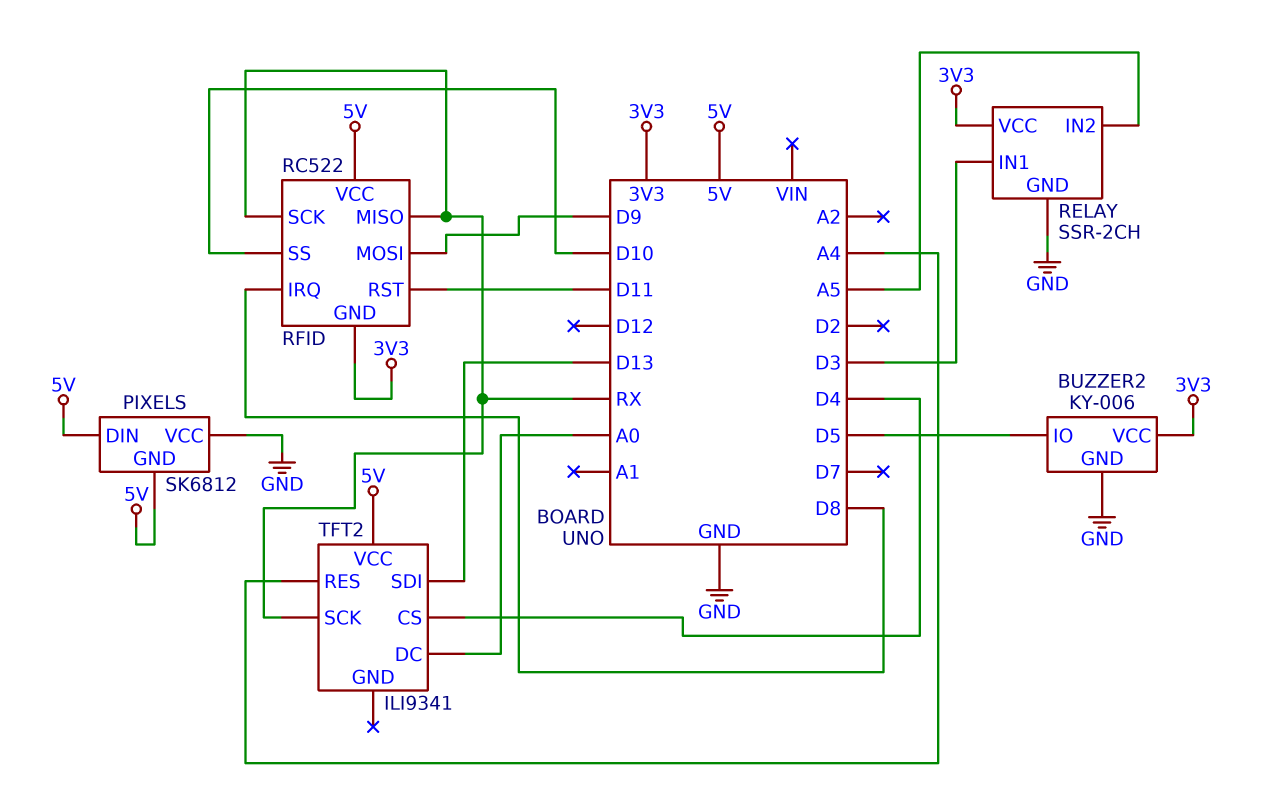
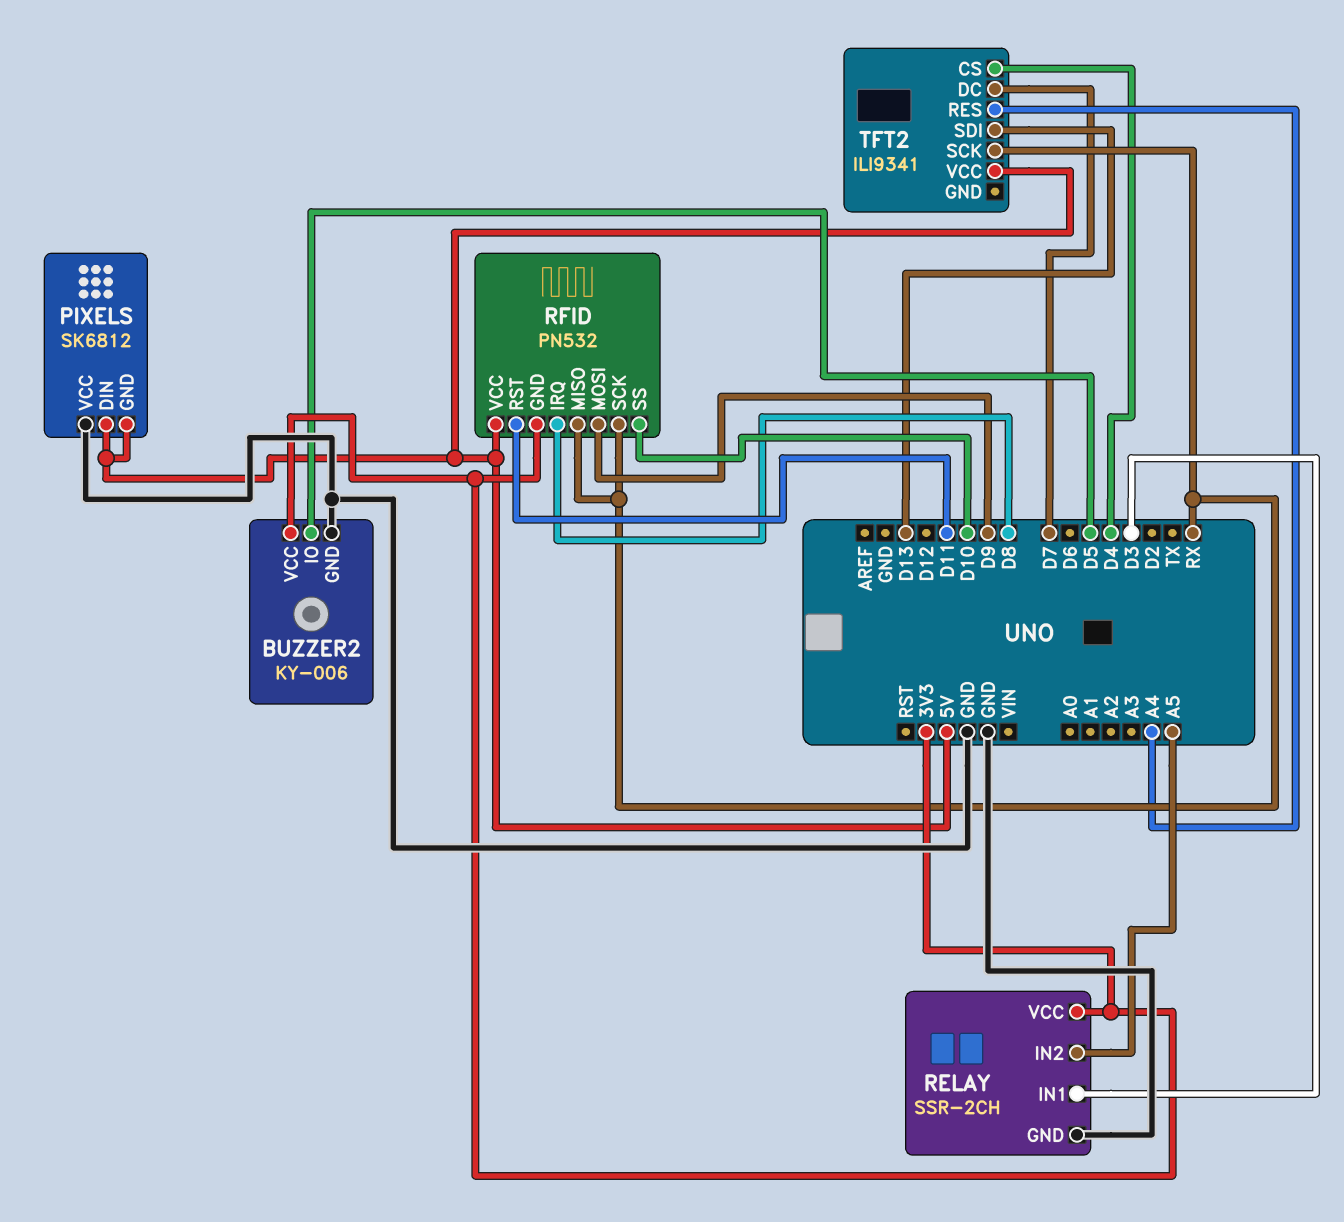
RFID: RC522 -> PN532
TFT2 pin DC: A0 -> D7

